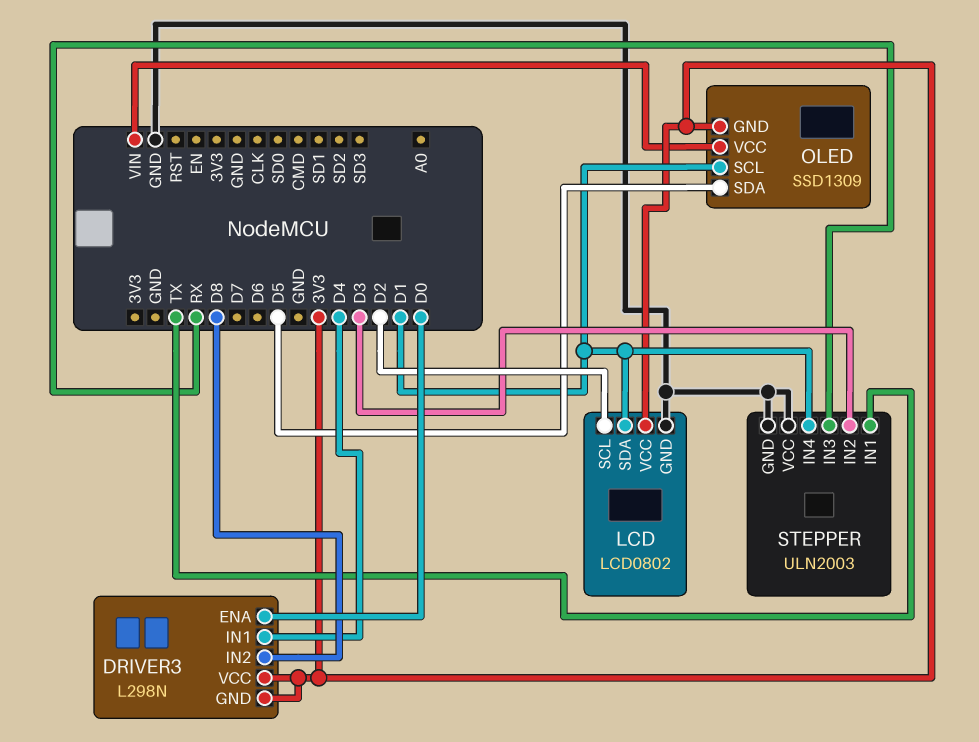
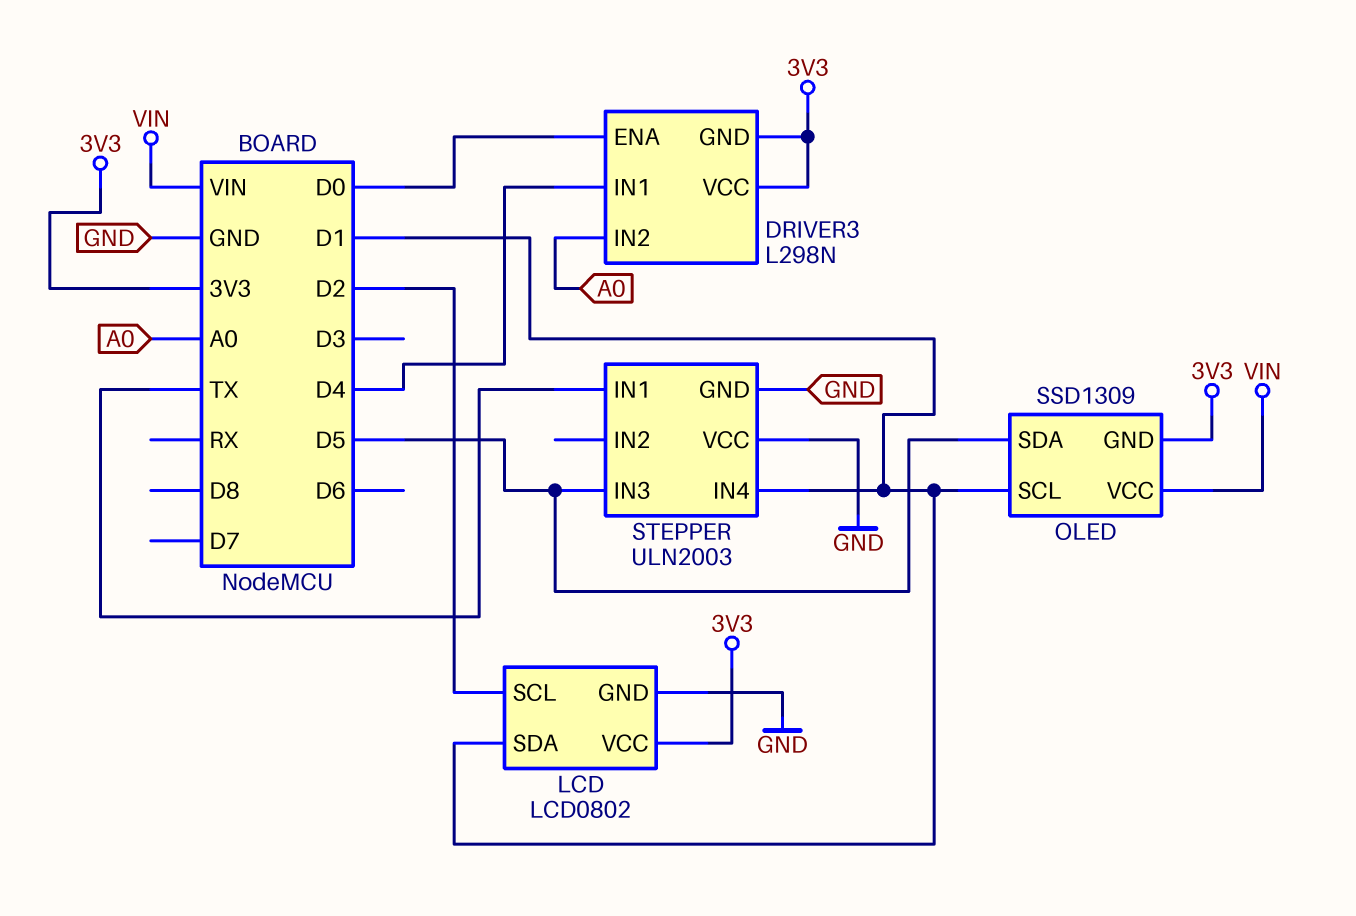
DRIVER3 pin IN2: D8 -> A0
STEPPER pin IN2: D3 -> none
STEPPER pin IN3: RX -> D5

